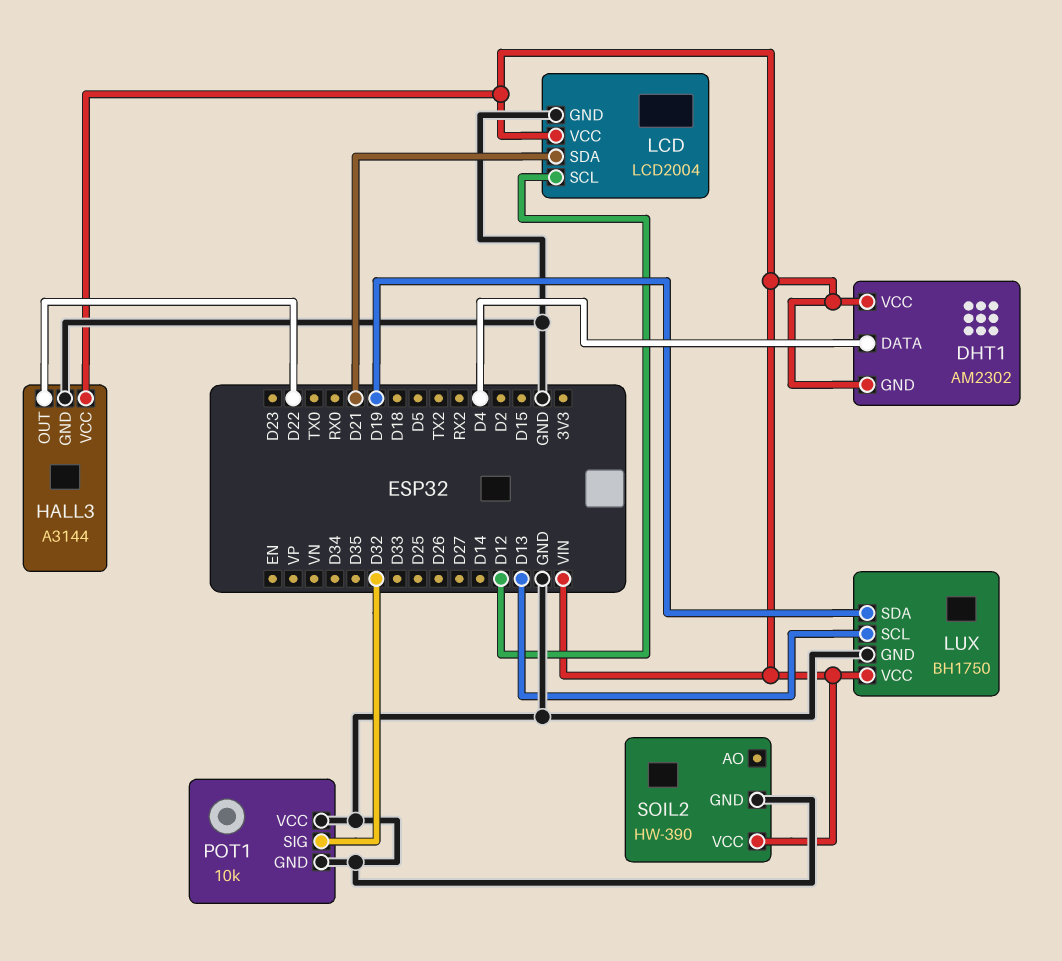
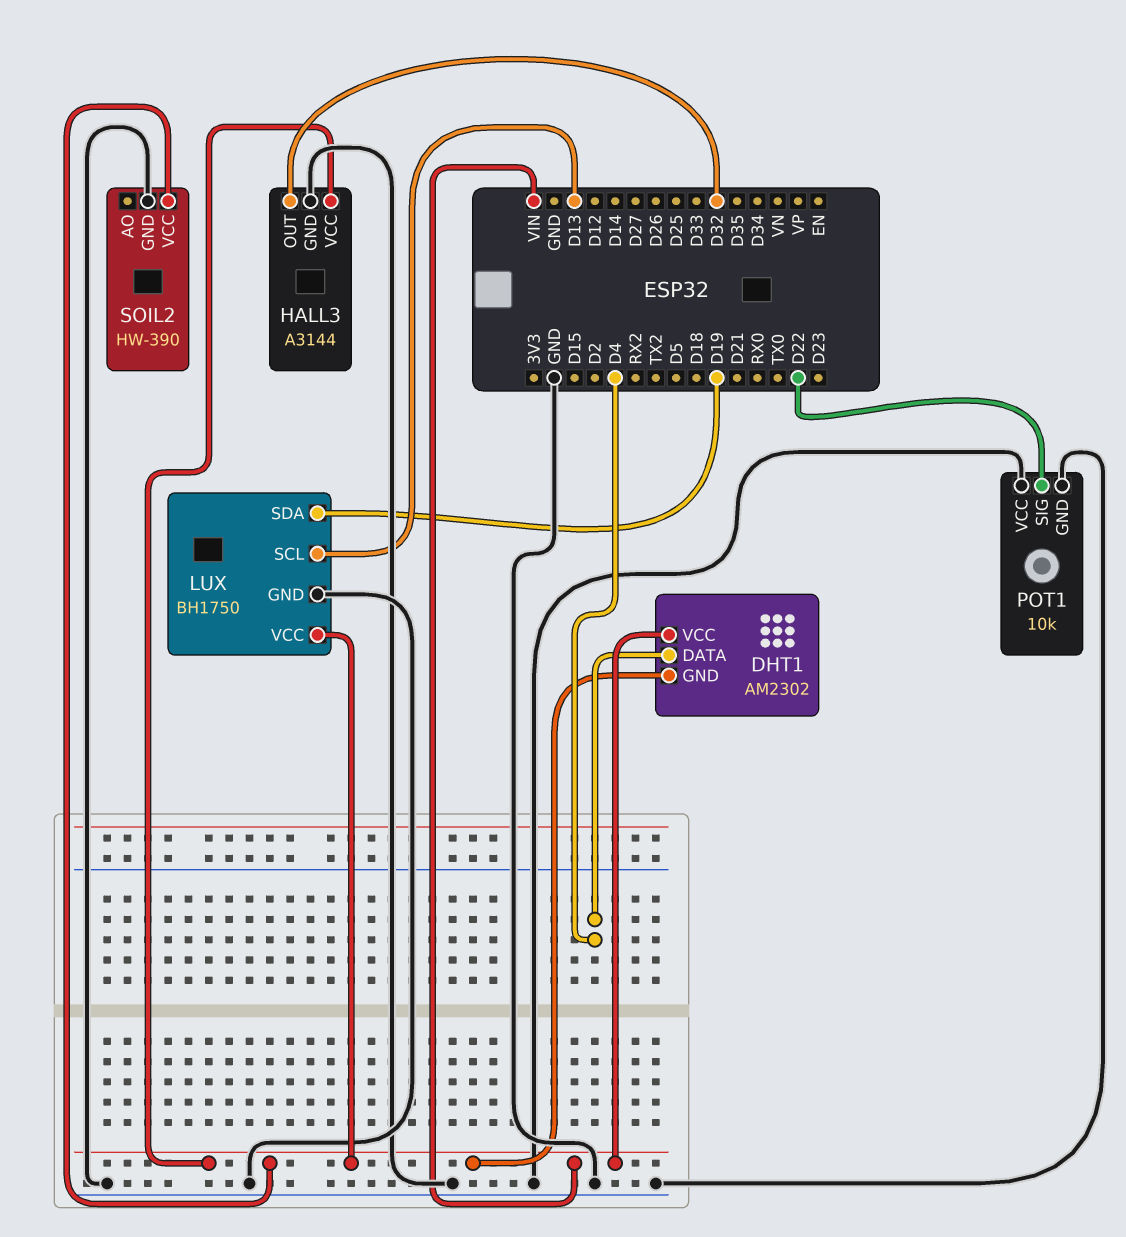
HALL3 pin OUT: D22 -> D32
LCD: LCD2004 -> none
LCD pin GND: GND -> none
LCD pin SCL: D12 -> none
LCD pin SDA: D21 -> none
LCD pin VCC: VIN -> none
POT1 pin SIG: D32 -> D22

